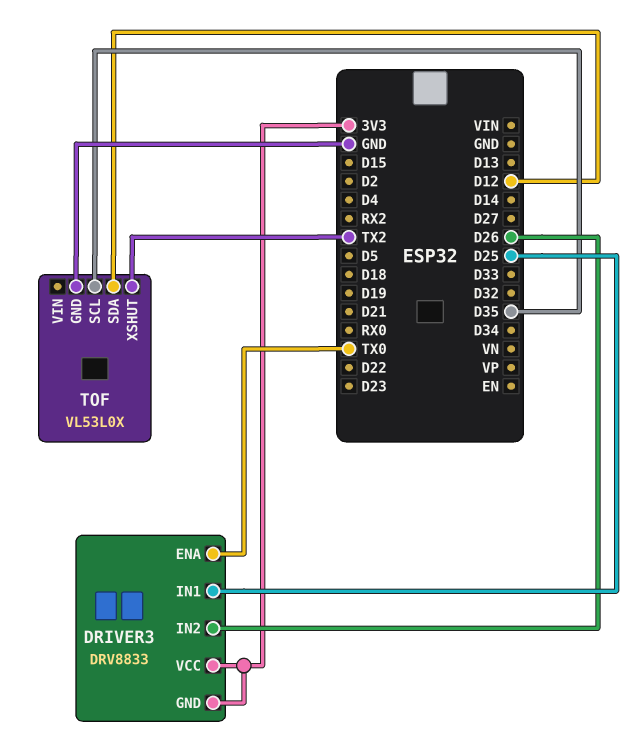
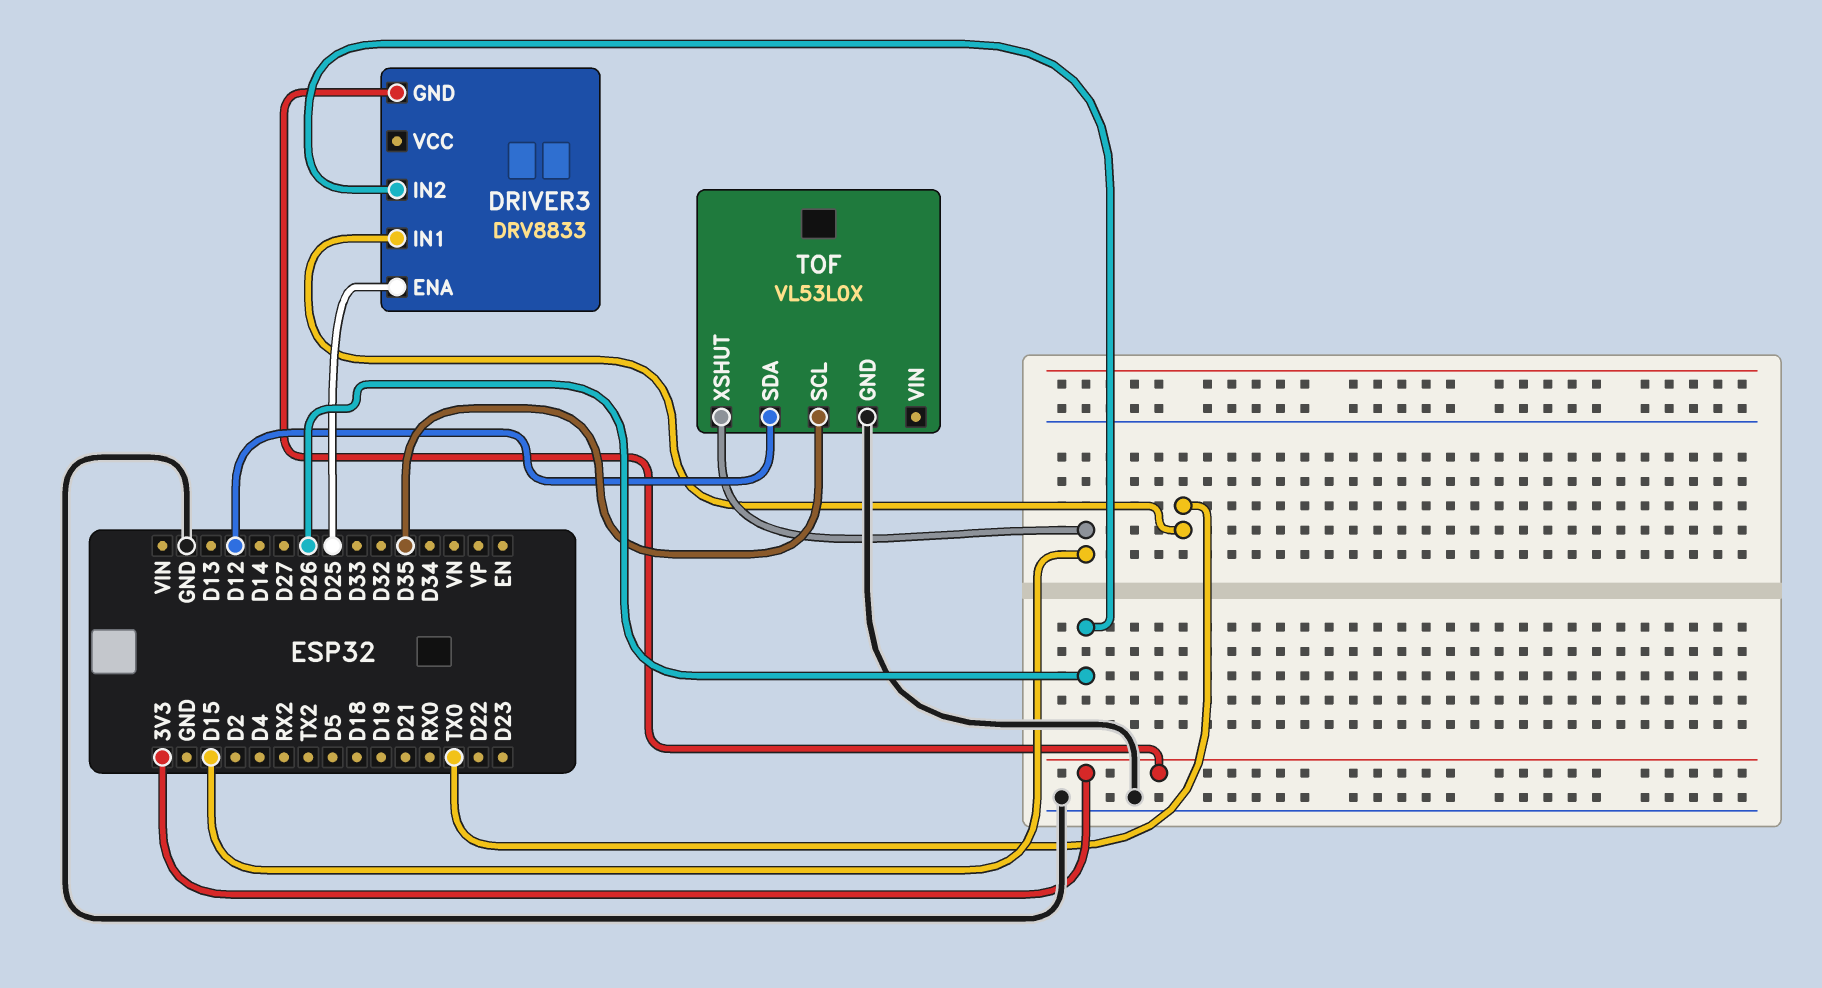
DRIVER3 pin ENA: TX0 -> D25
DRIVER3 pin IN1: D25 -> TX0
DRIVER3 pin VCC: 3V3 -> none
TOF pin XSHUT: TX2 -> D15

